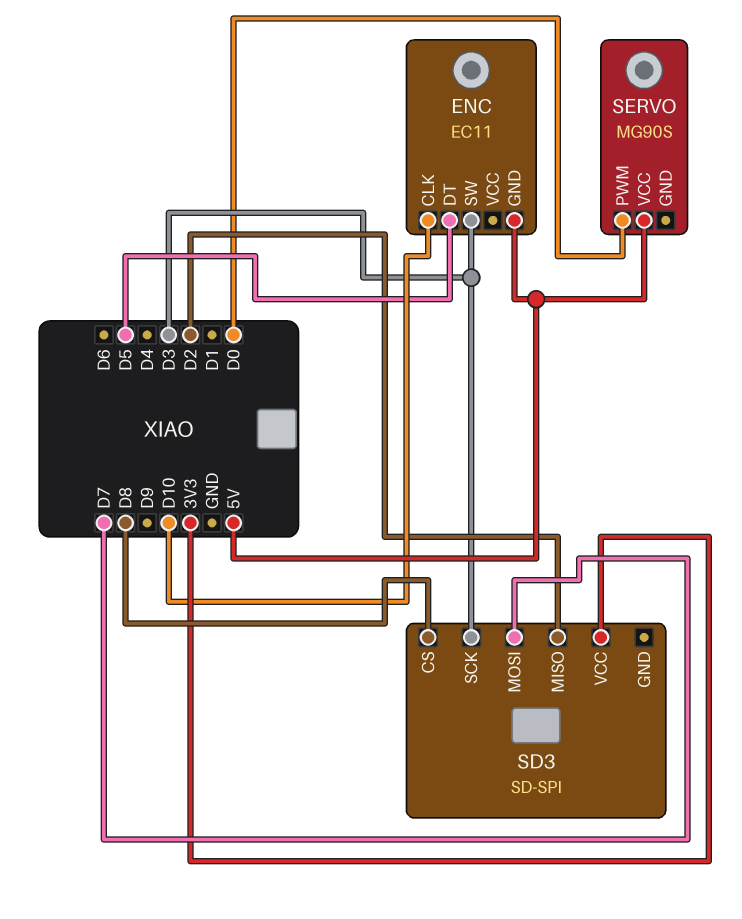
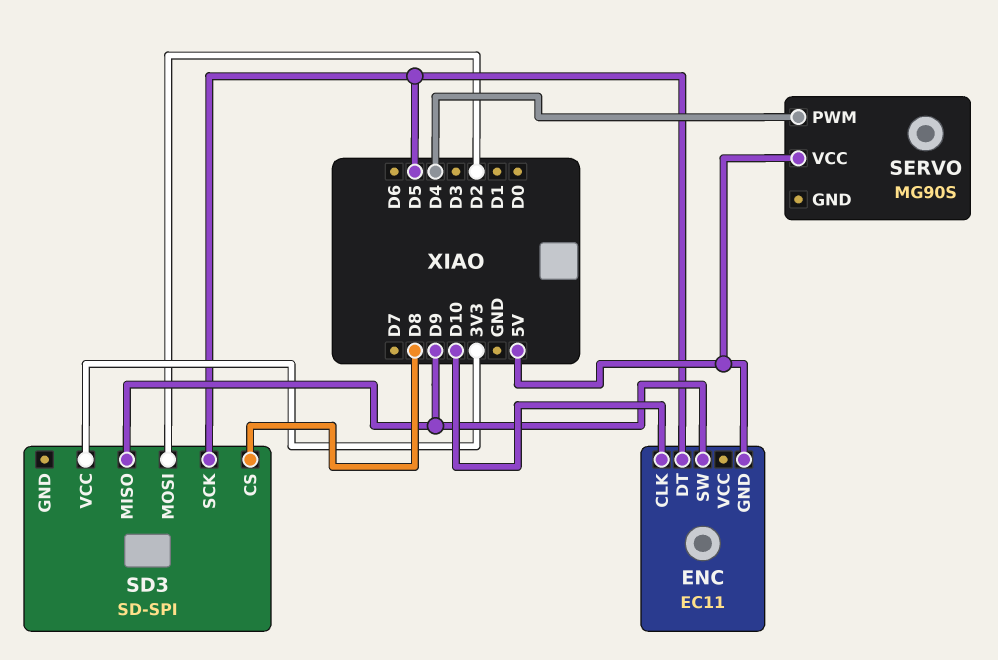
ENC pin SW: D3 -> D9
SD3 pin MISO: D2 -> D9
SD3 pin MOSI: D7 -> D2
SD3 pin SCK: D3 -> D5
SERVO pin PWM: D0 -> D4

